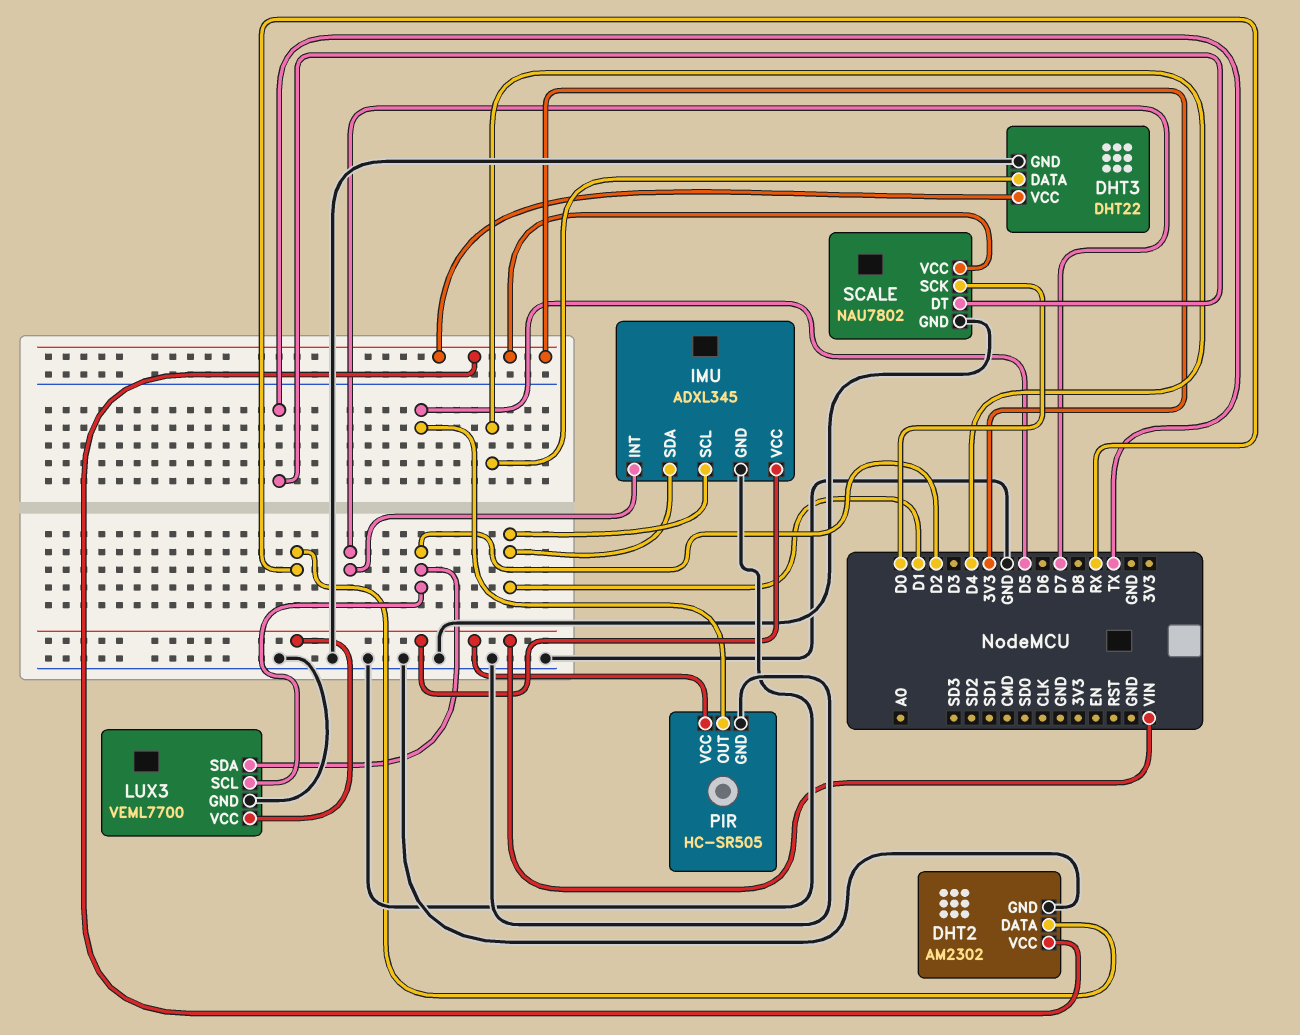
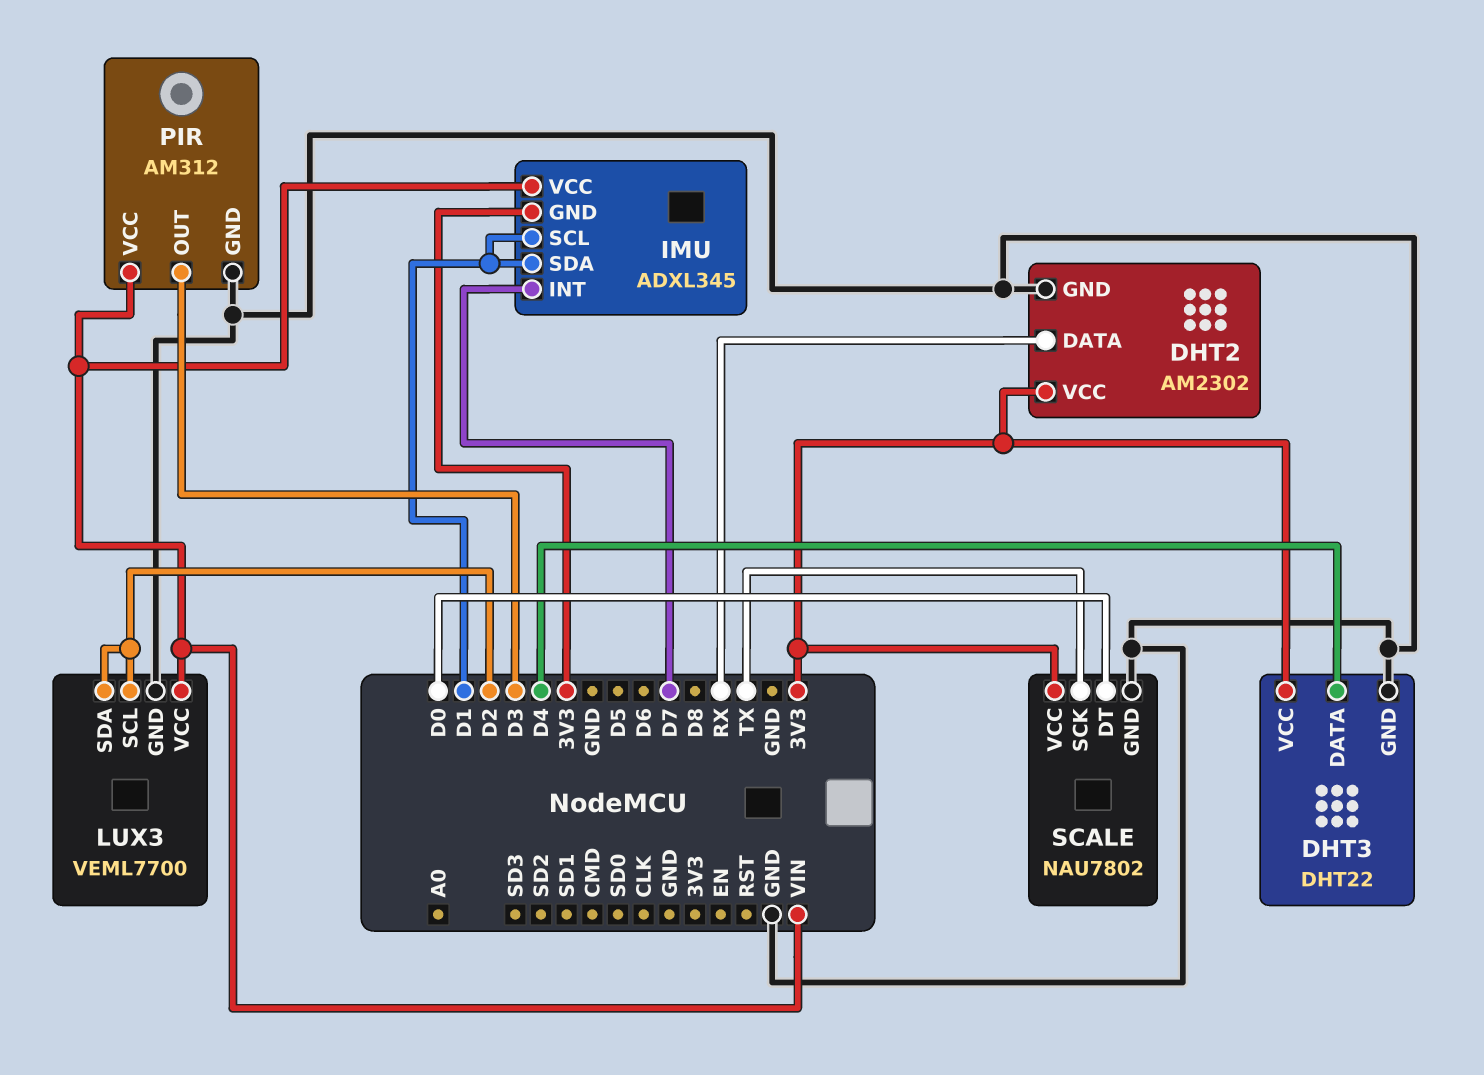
IMU pin GND: GND -> 3V3
PIR: HC-SR505 -> AM312
PIR pin OUT: D5 -> D3
SCALE pin DT: TX -> D0
SCALE pin SCK: D0 -> TX

